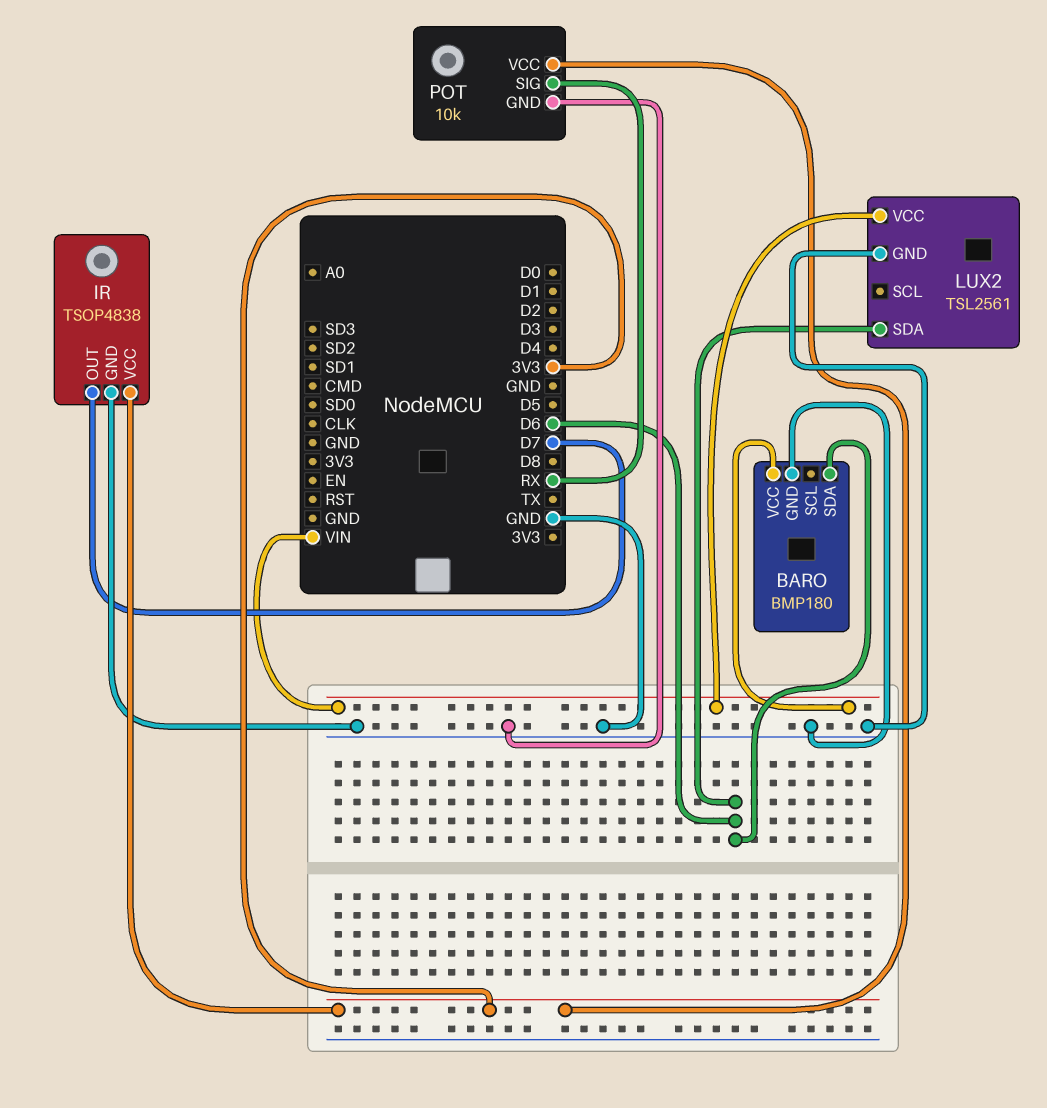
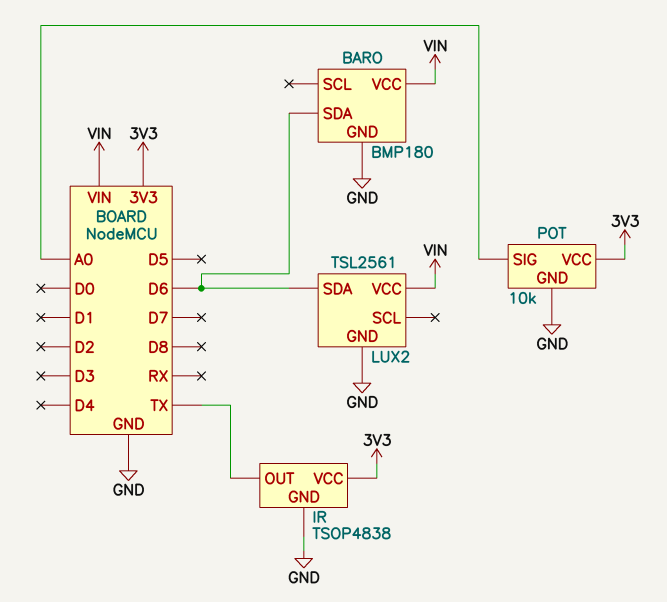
IR pin OUT: D7 -> TX
POT pin SIG: RX -> A0

